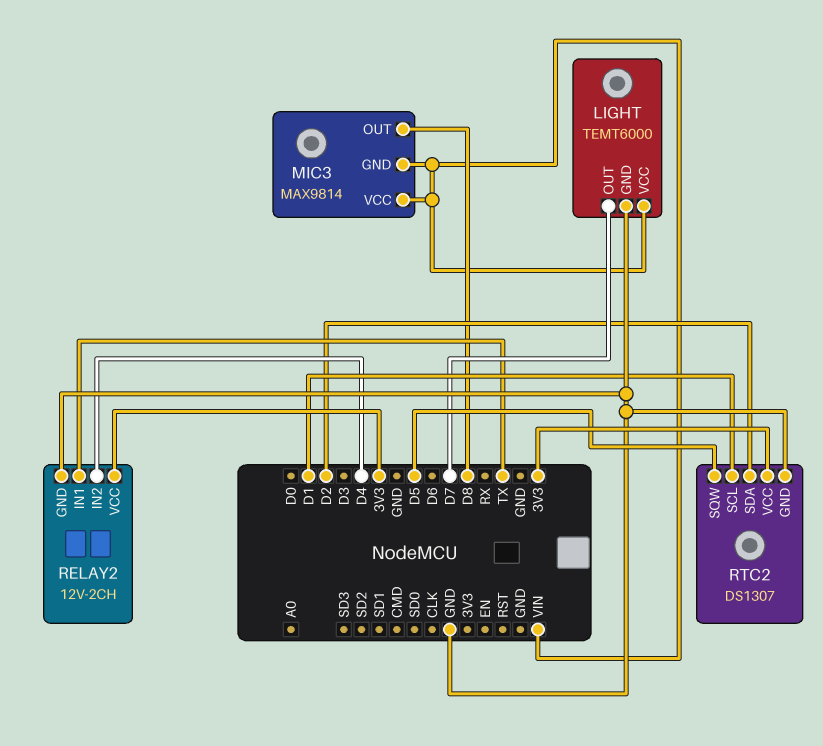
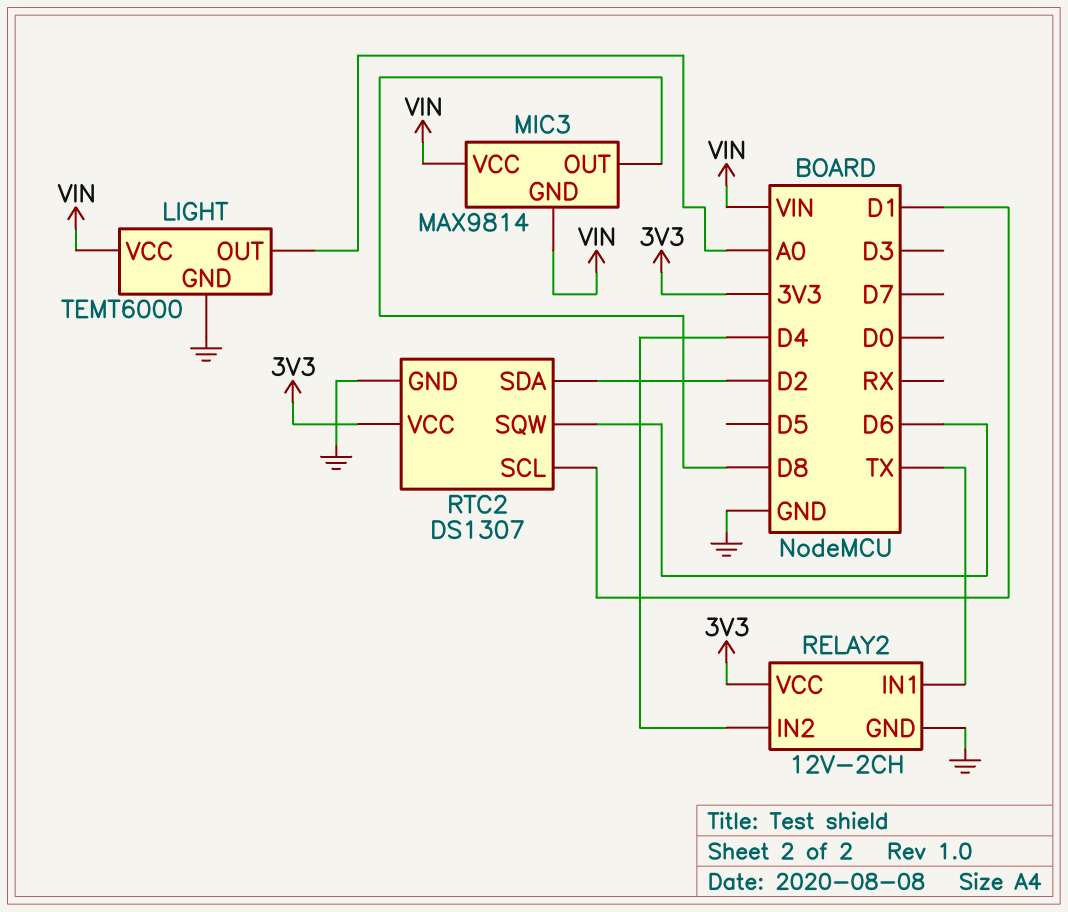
LIGHT pin OUT: D7 -> A0
RTC2 pin SQW: D5 -> D6

